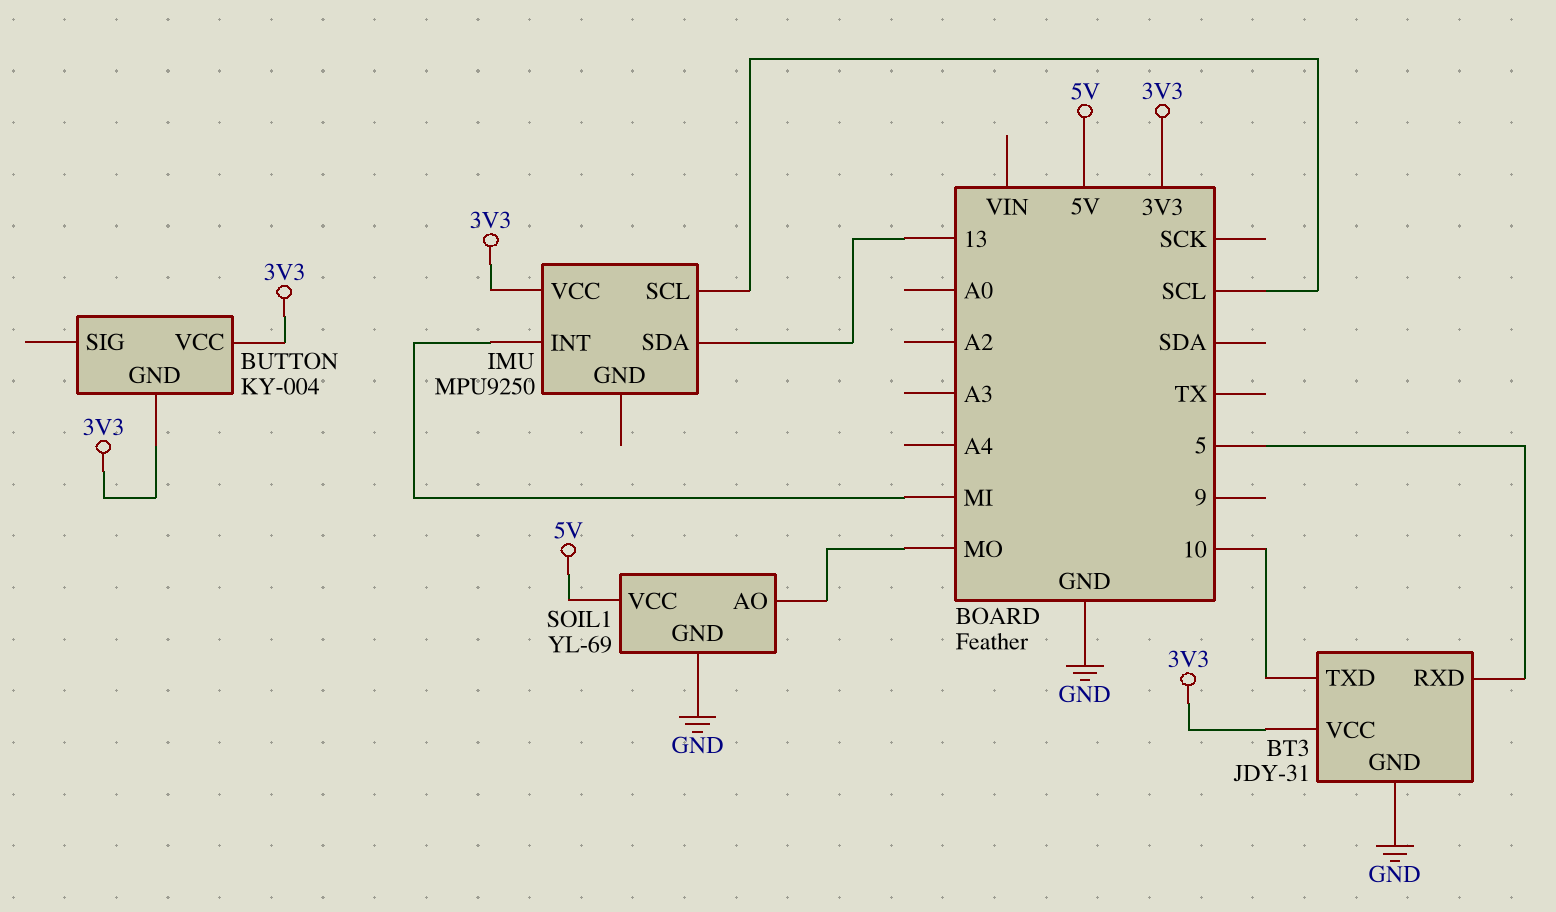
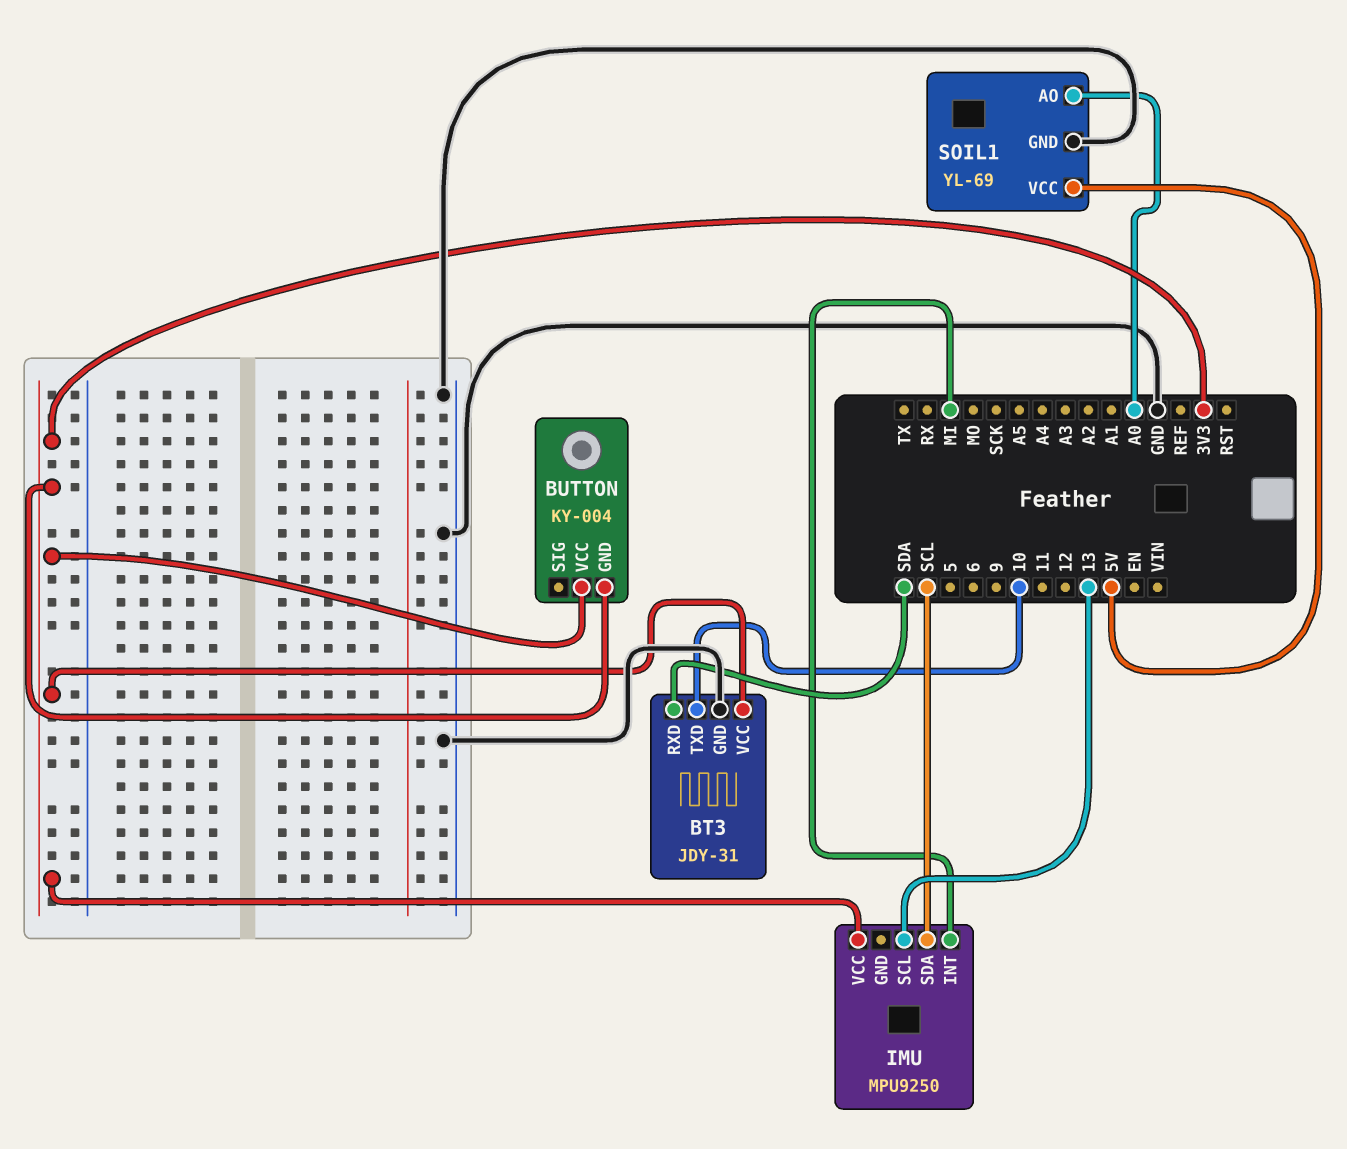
BT3 pin RXD: 5 -> SDA
IMU pin SCL: SCL -> 13
IMU pin SDA: 13 -> SCL
SOIL1 pin AO: MO -> A0

